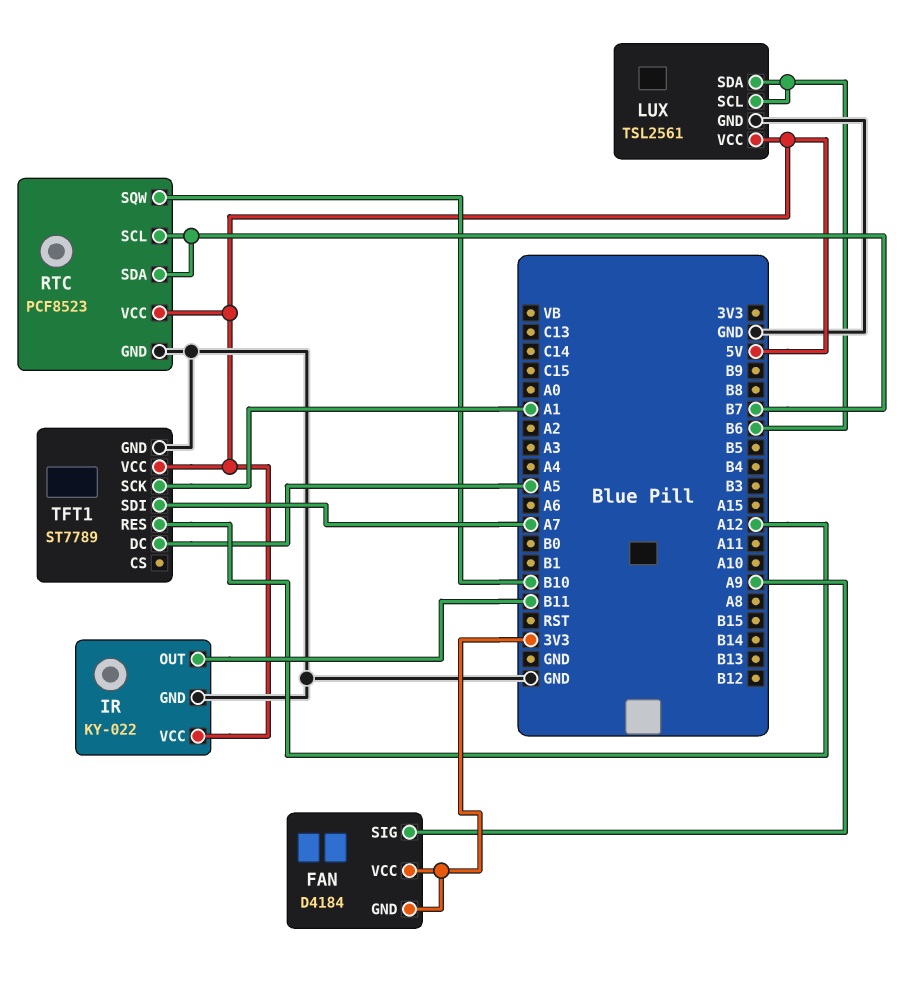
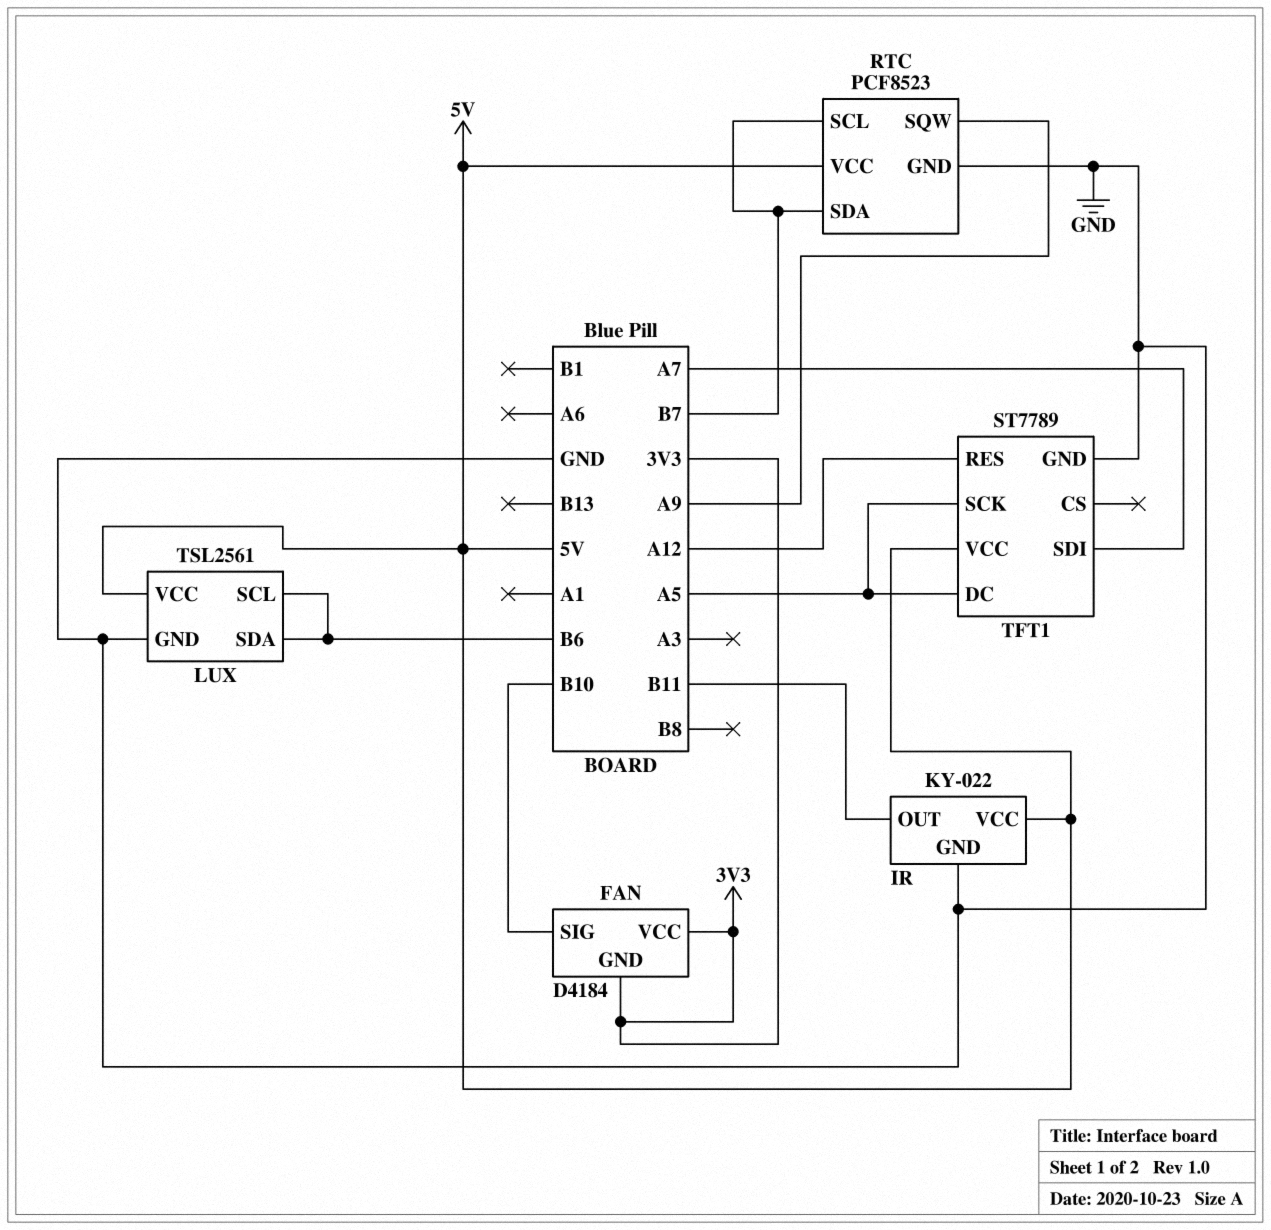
FAN pin SIG: A9 -> B10
RTC pin SQW: B10 -> A9
TFT1 pin SCK: A1 -> A5

